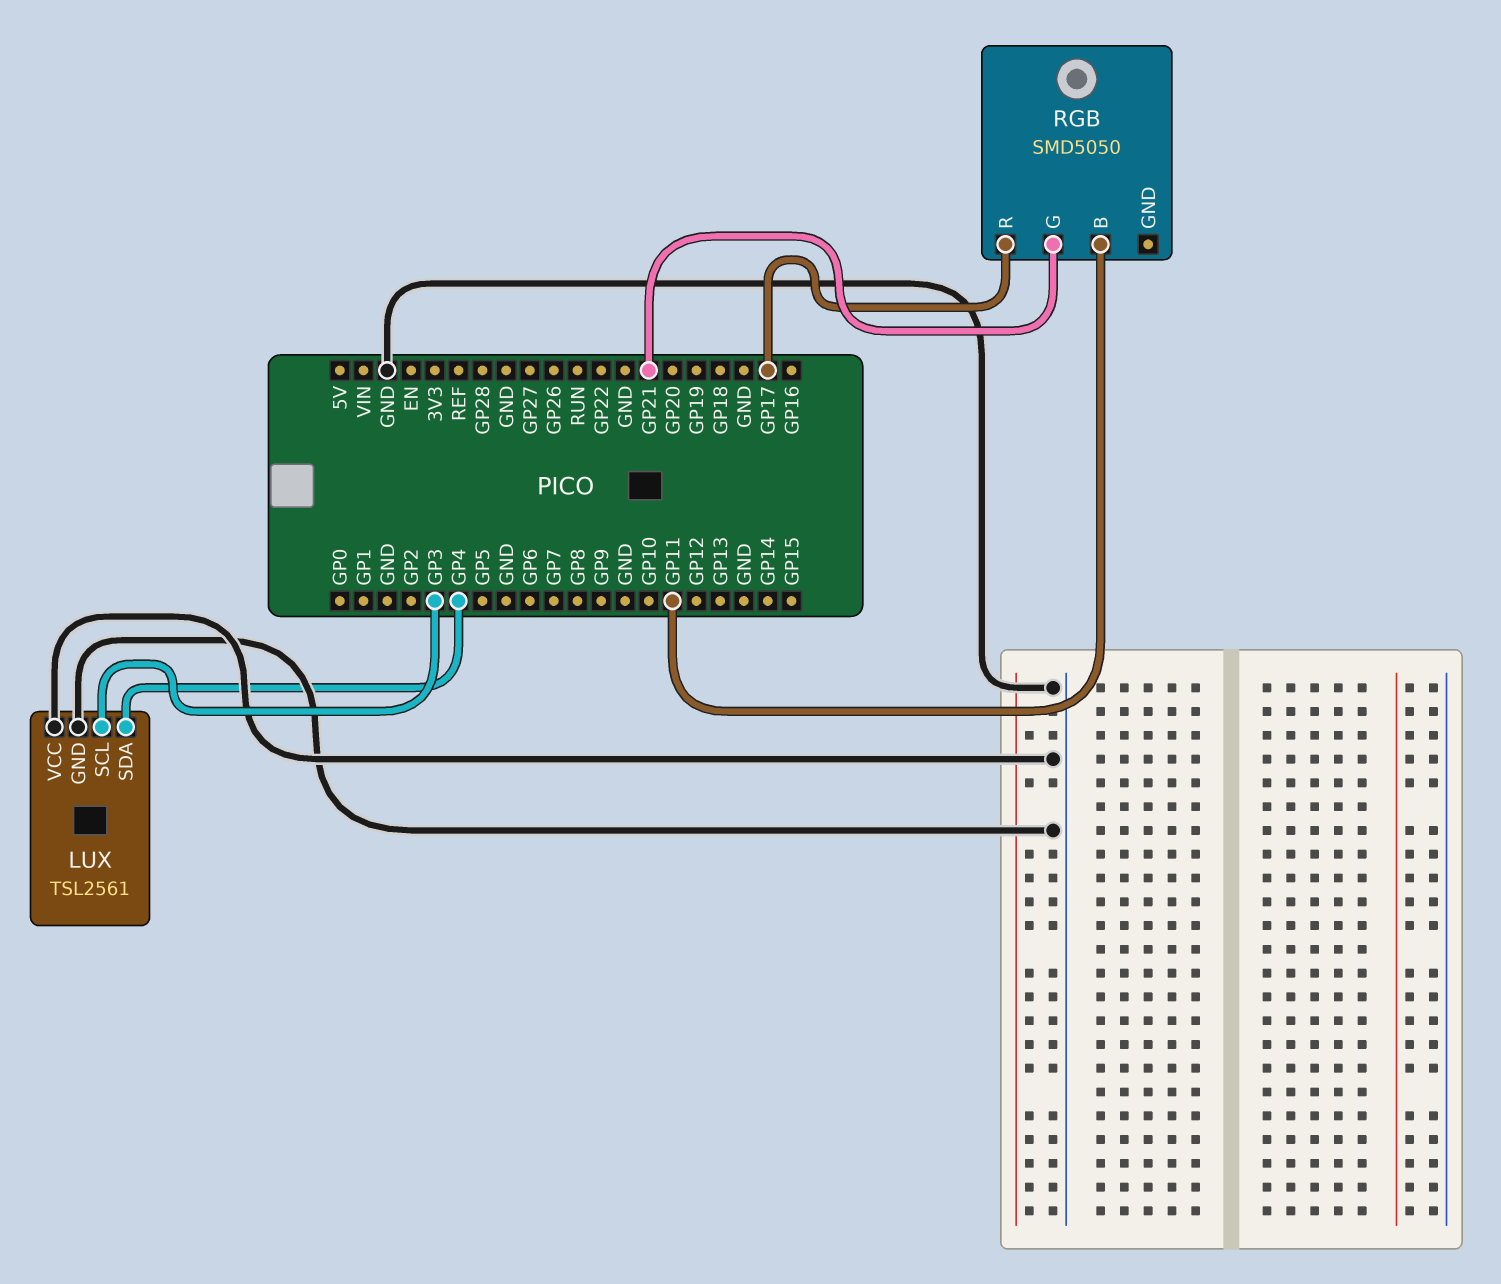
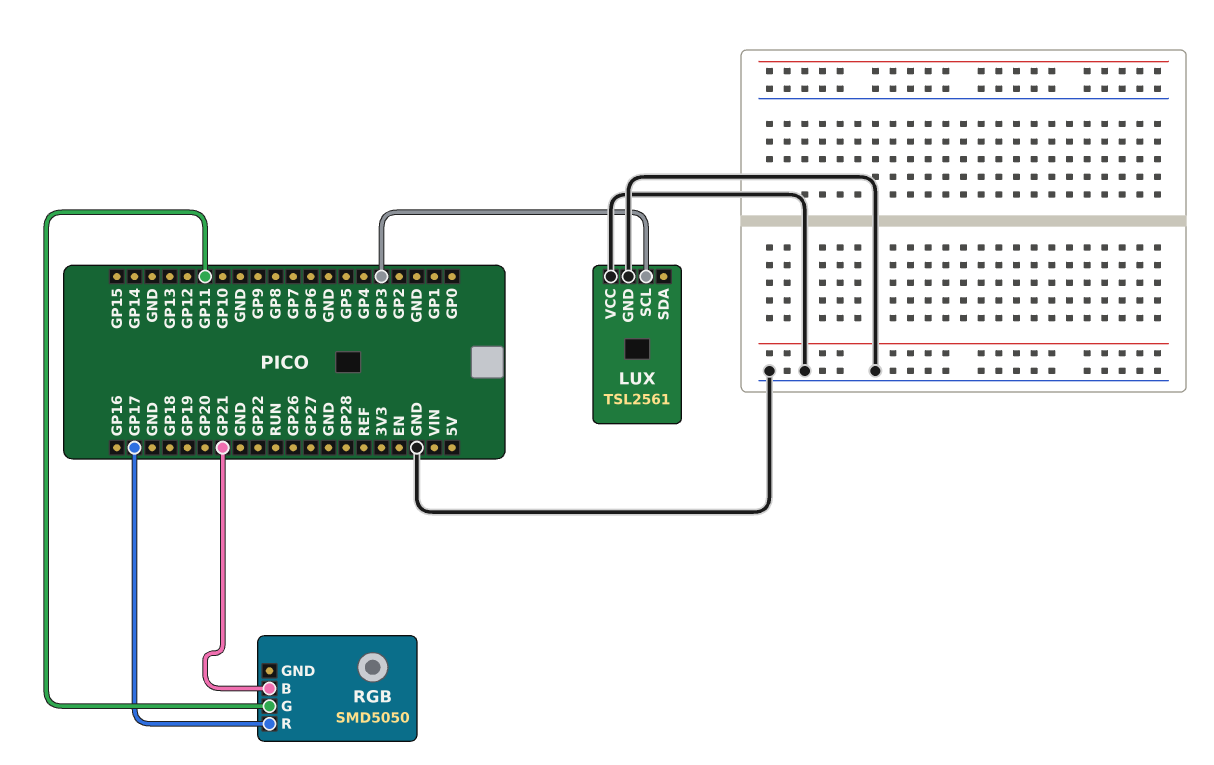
LUX pin SDA: GP4 -> none
RGB pin B: GP11 -> GP21
RGB pin G: GP21 -> GP11

